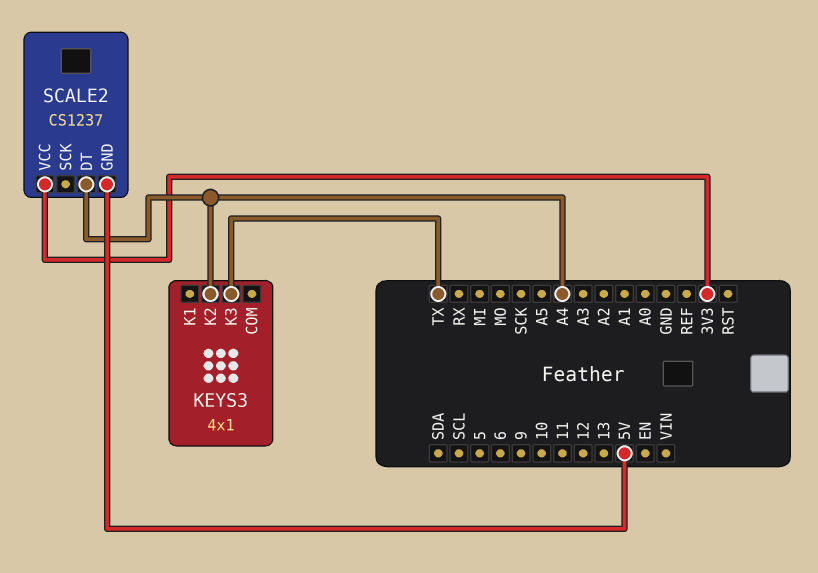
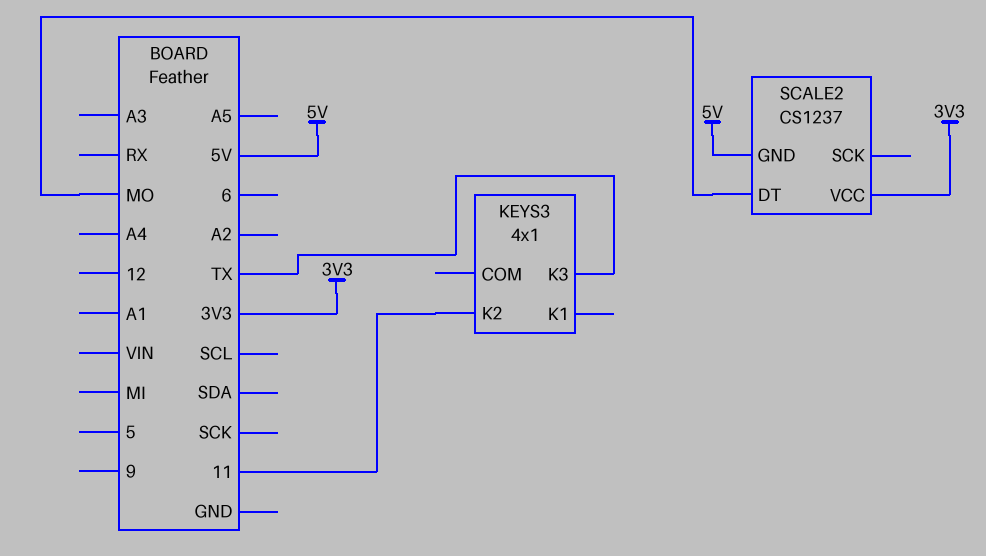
KEYS3 pin K2: A4 -> 11
SCALE2 pin DT: A4 -> MO

